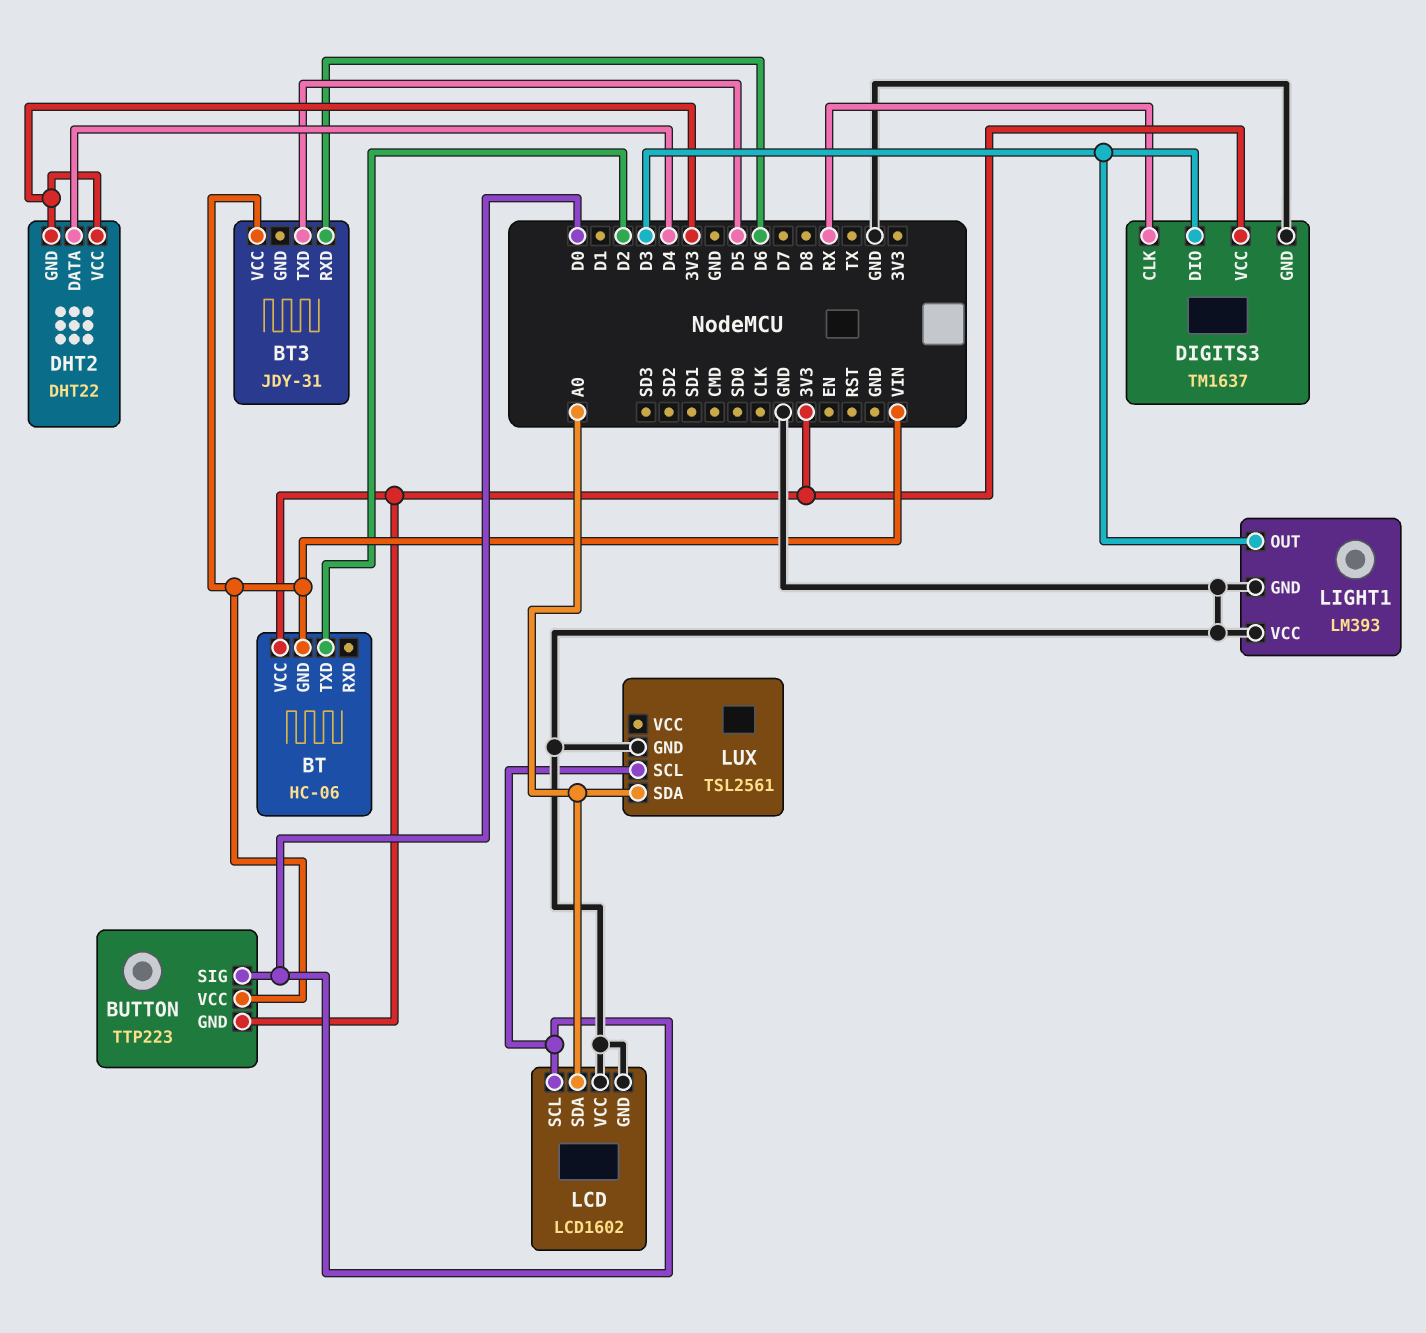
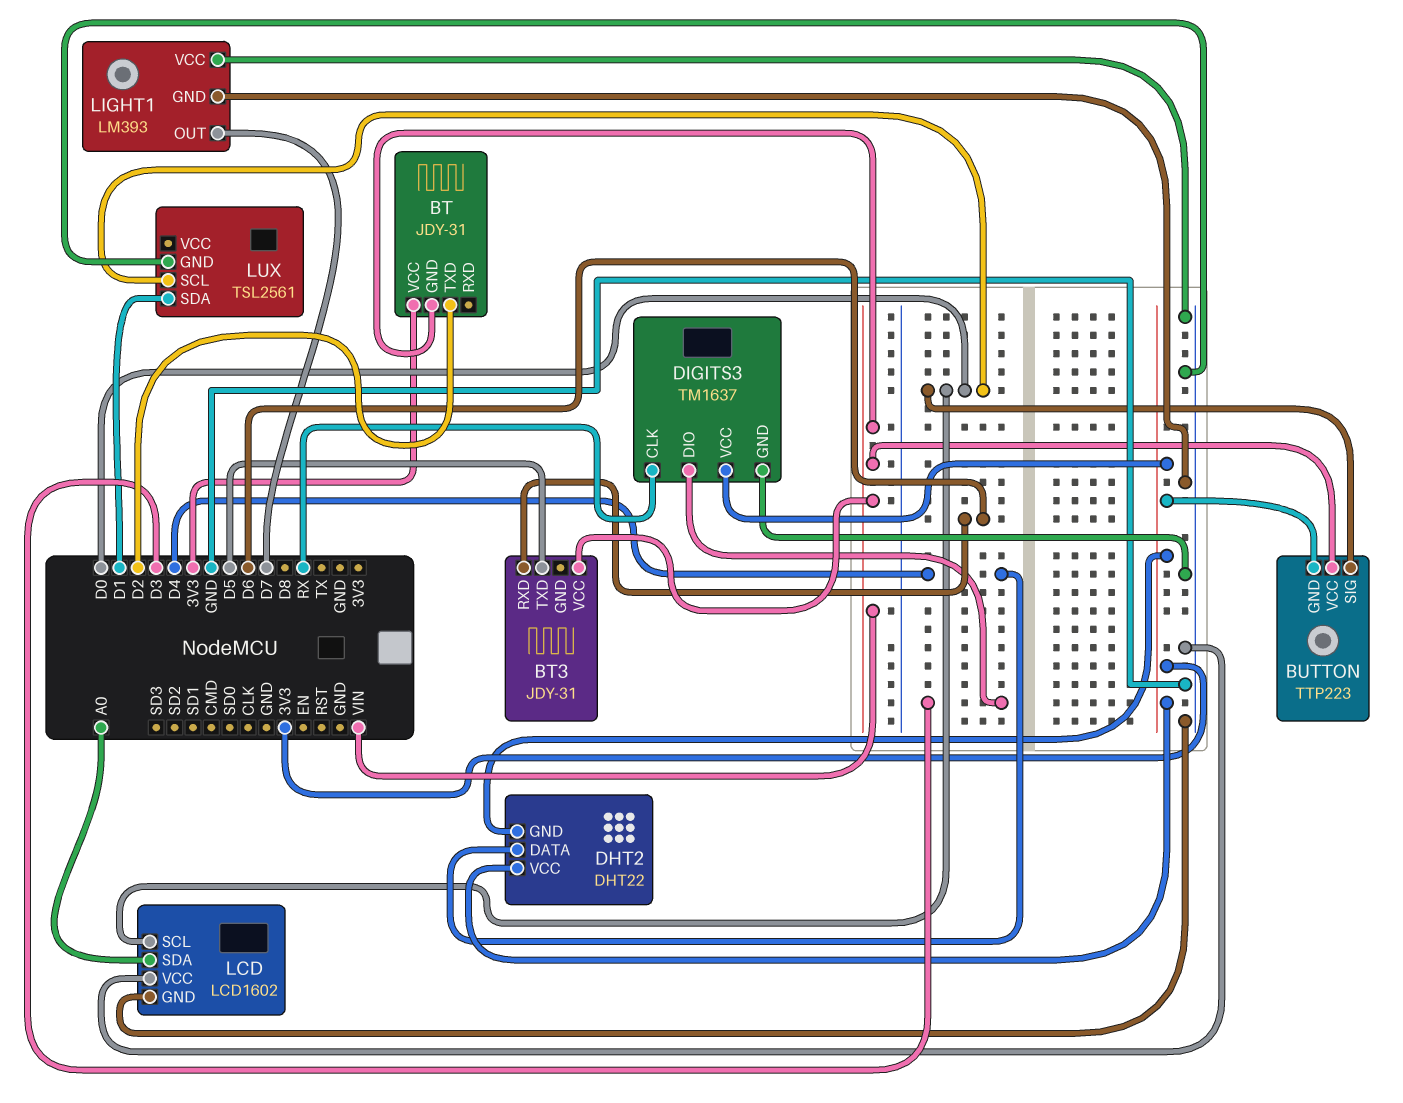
BT: HC-06 -> JDY-31
LIGHT1 pin OUT: D3 -> D7
LUX pin SDA: A0 -> D1

